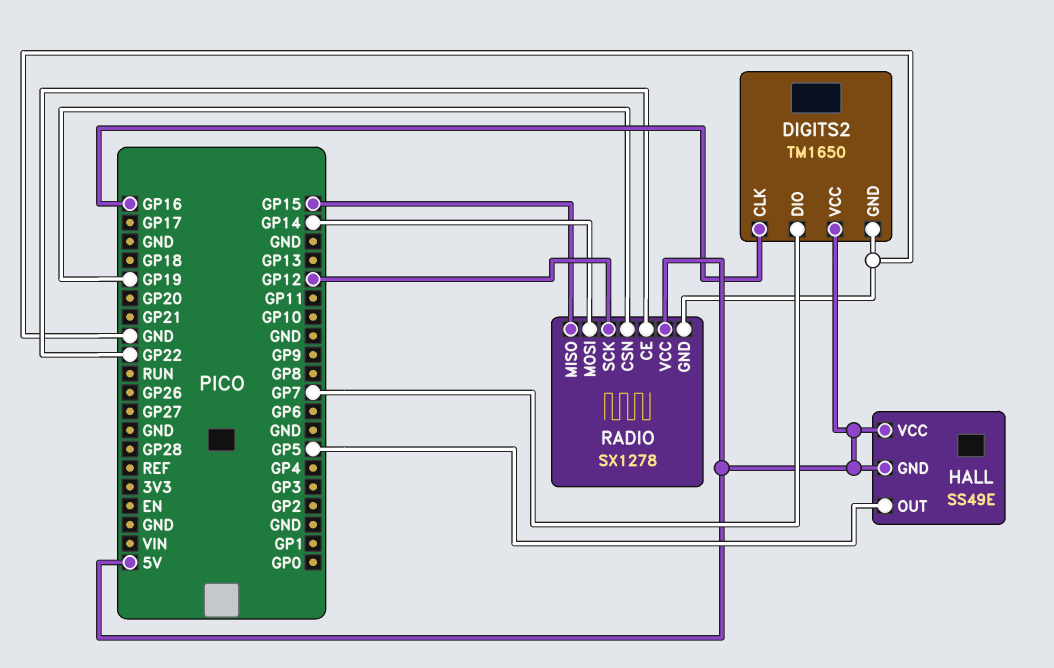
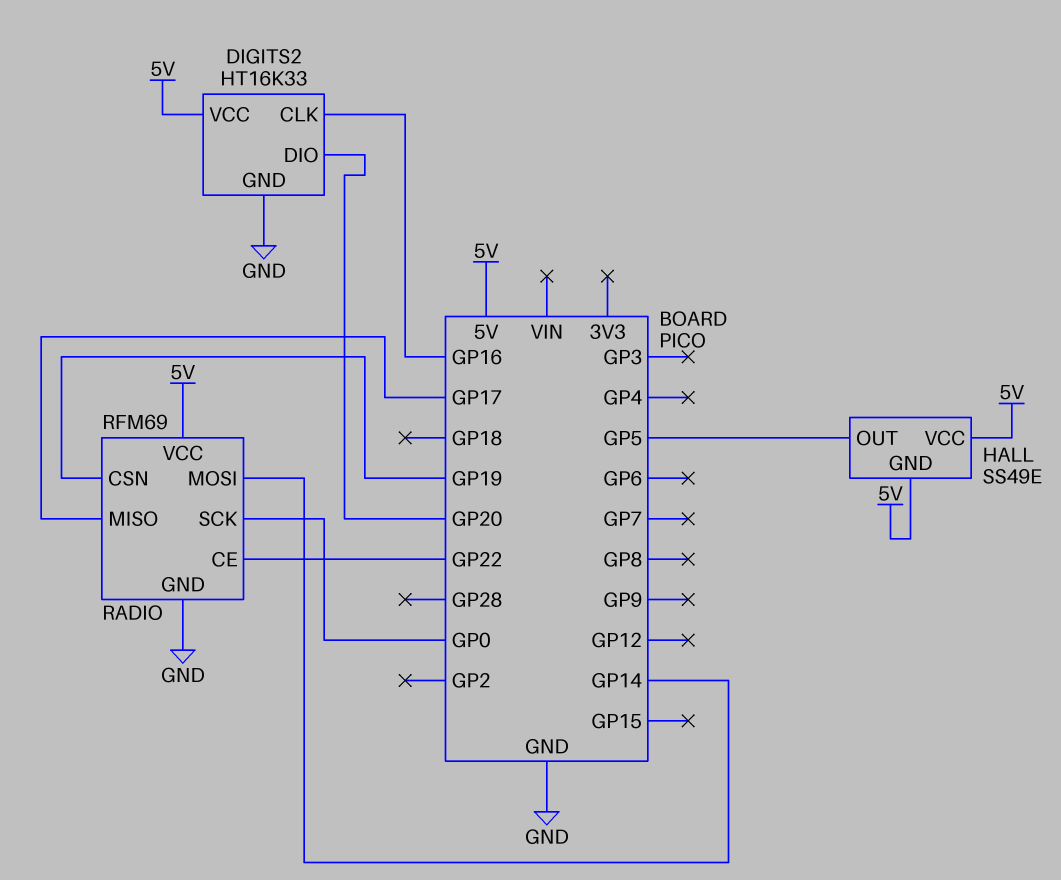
DIGITS2: TM1650 -> HT16K33
DIGITS2 pin DIO: GP7 -> GP20
RADIO: SX1278 -> RFM69
RADIO pin MISO: GP15 -> GP17
RADIO pin SCK: GP12 -> GP0

